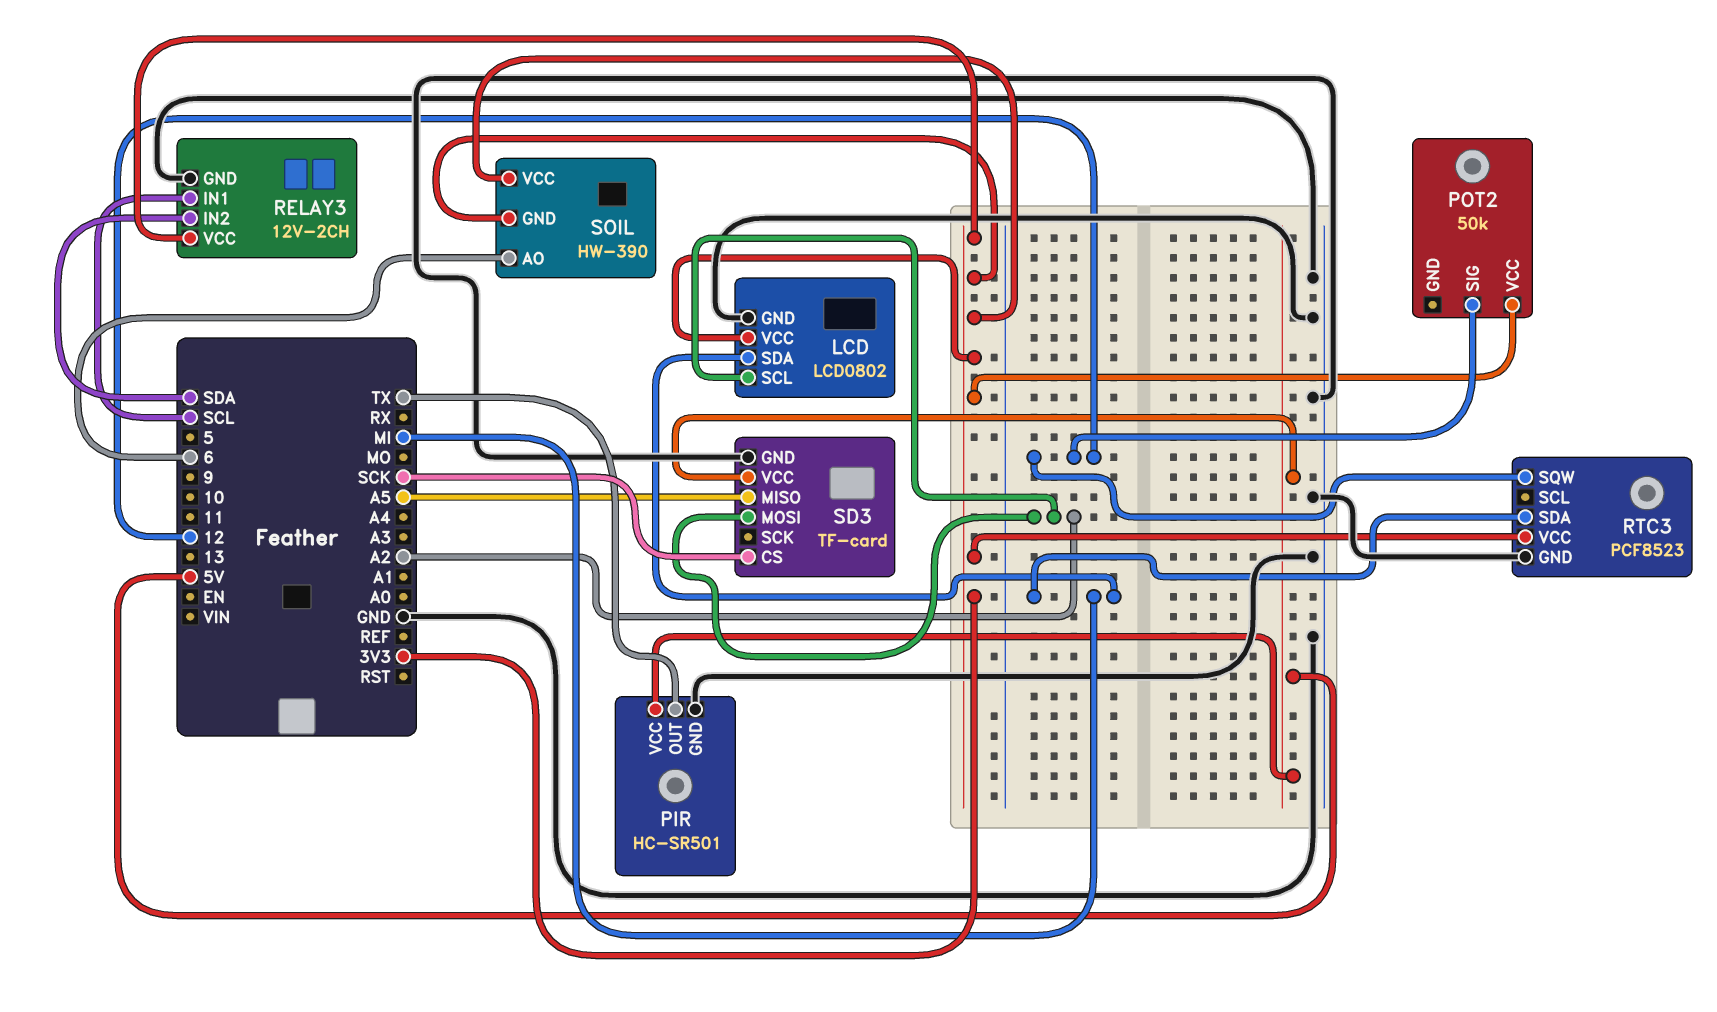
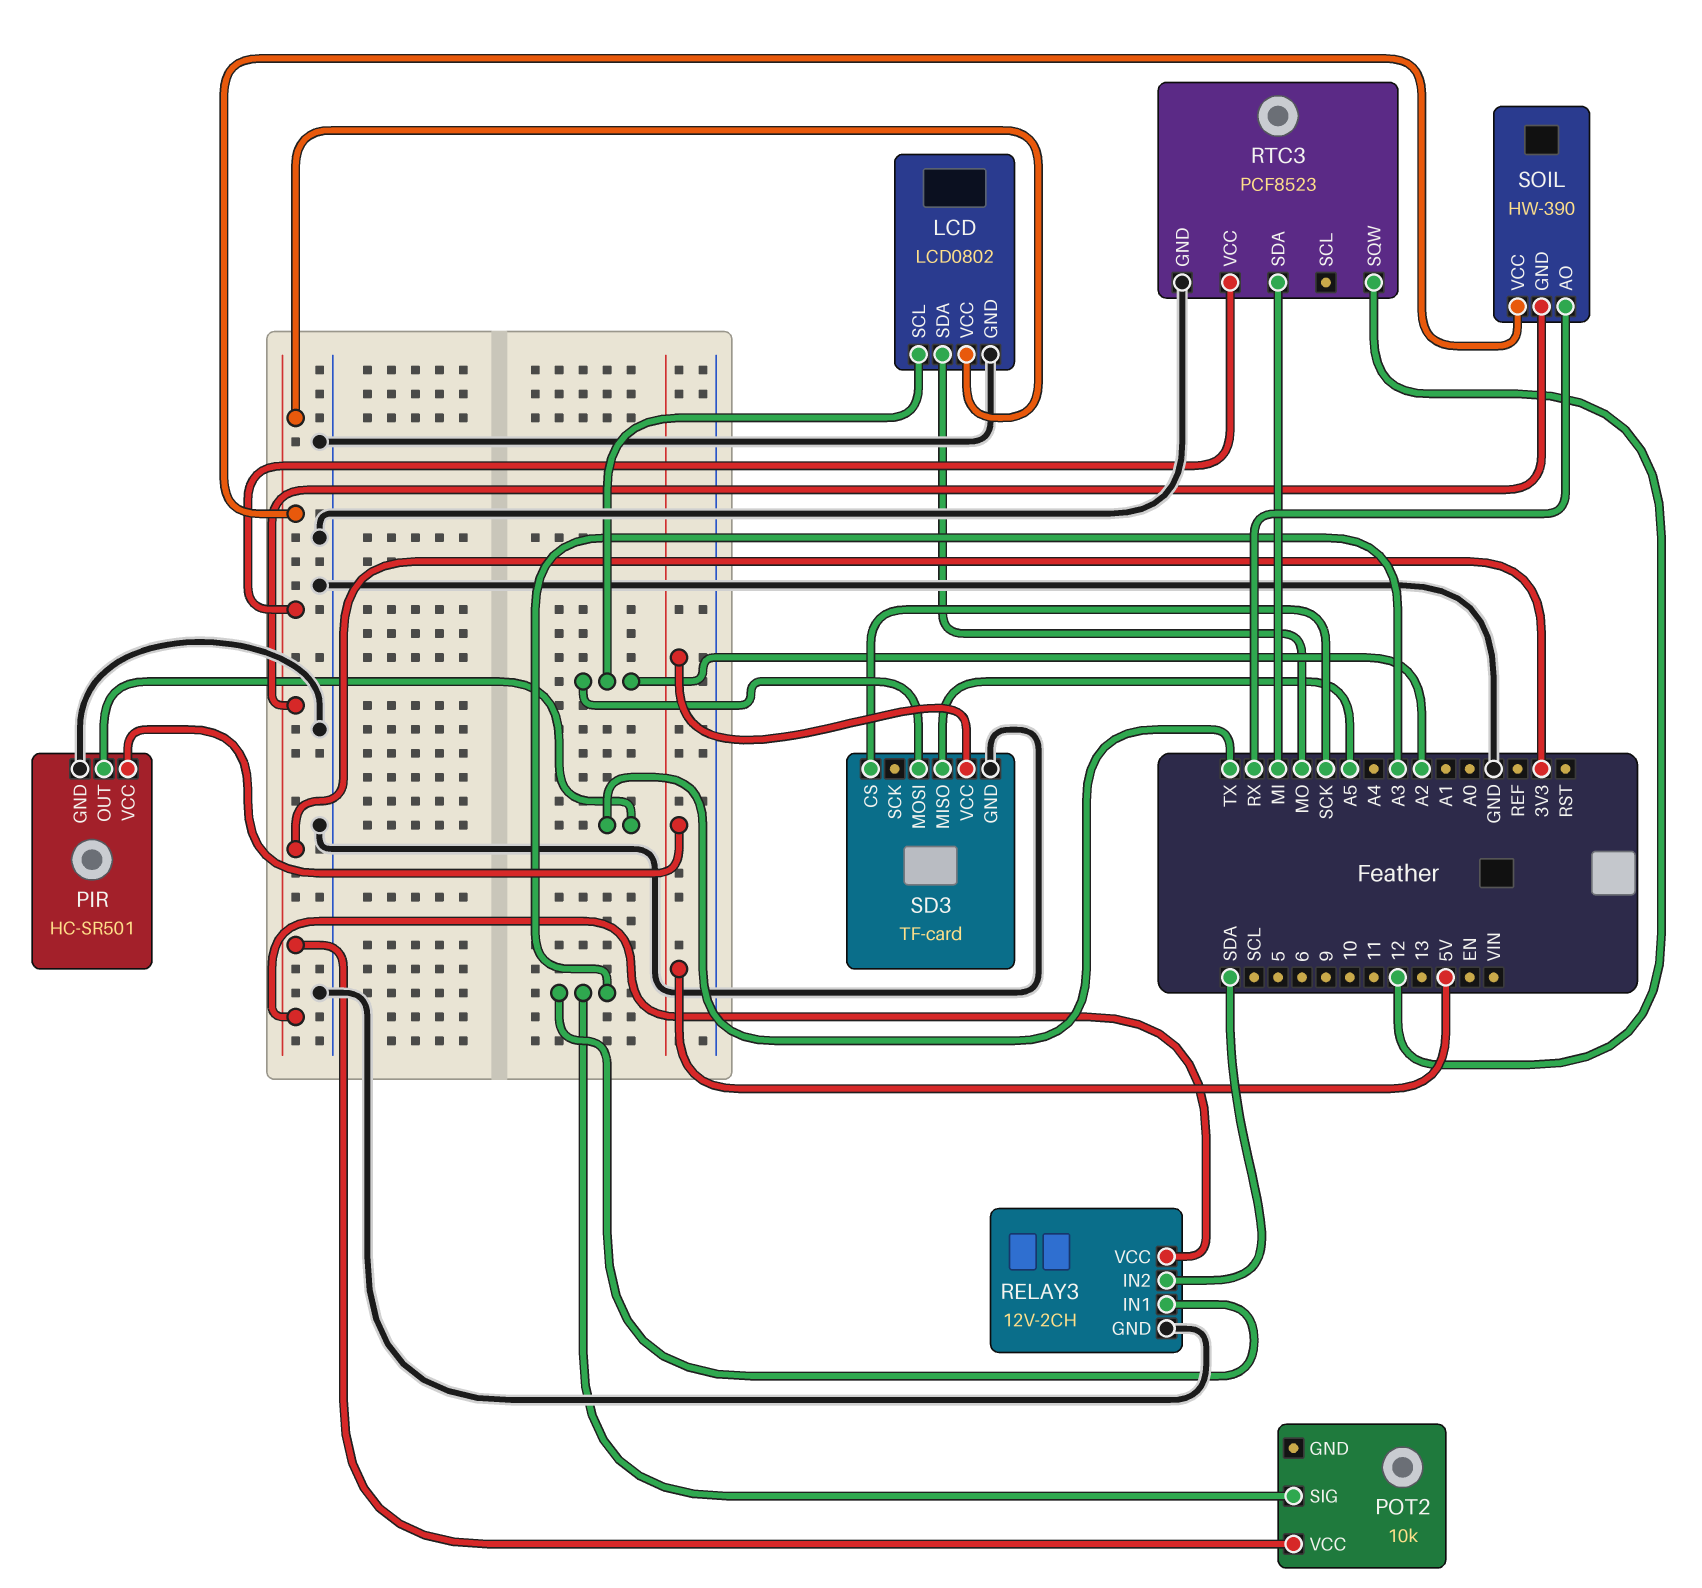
LCD pin SDA: MI -> MO
POT2: 50k -> 10k
POT2 pin SIG: 12 -> A3
RELAY3 pin IN1: SCL -> A3
SOIL pin AO: 6 -> RX

